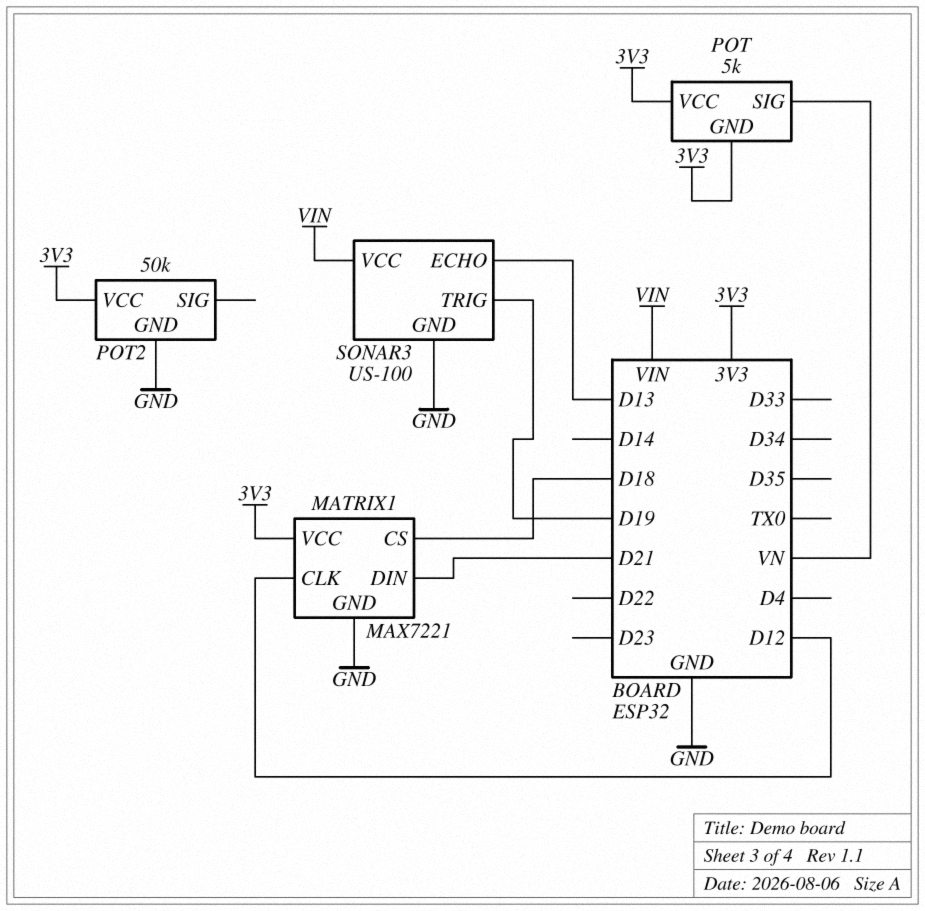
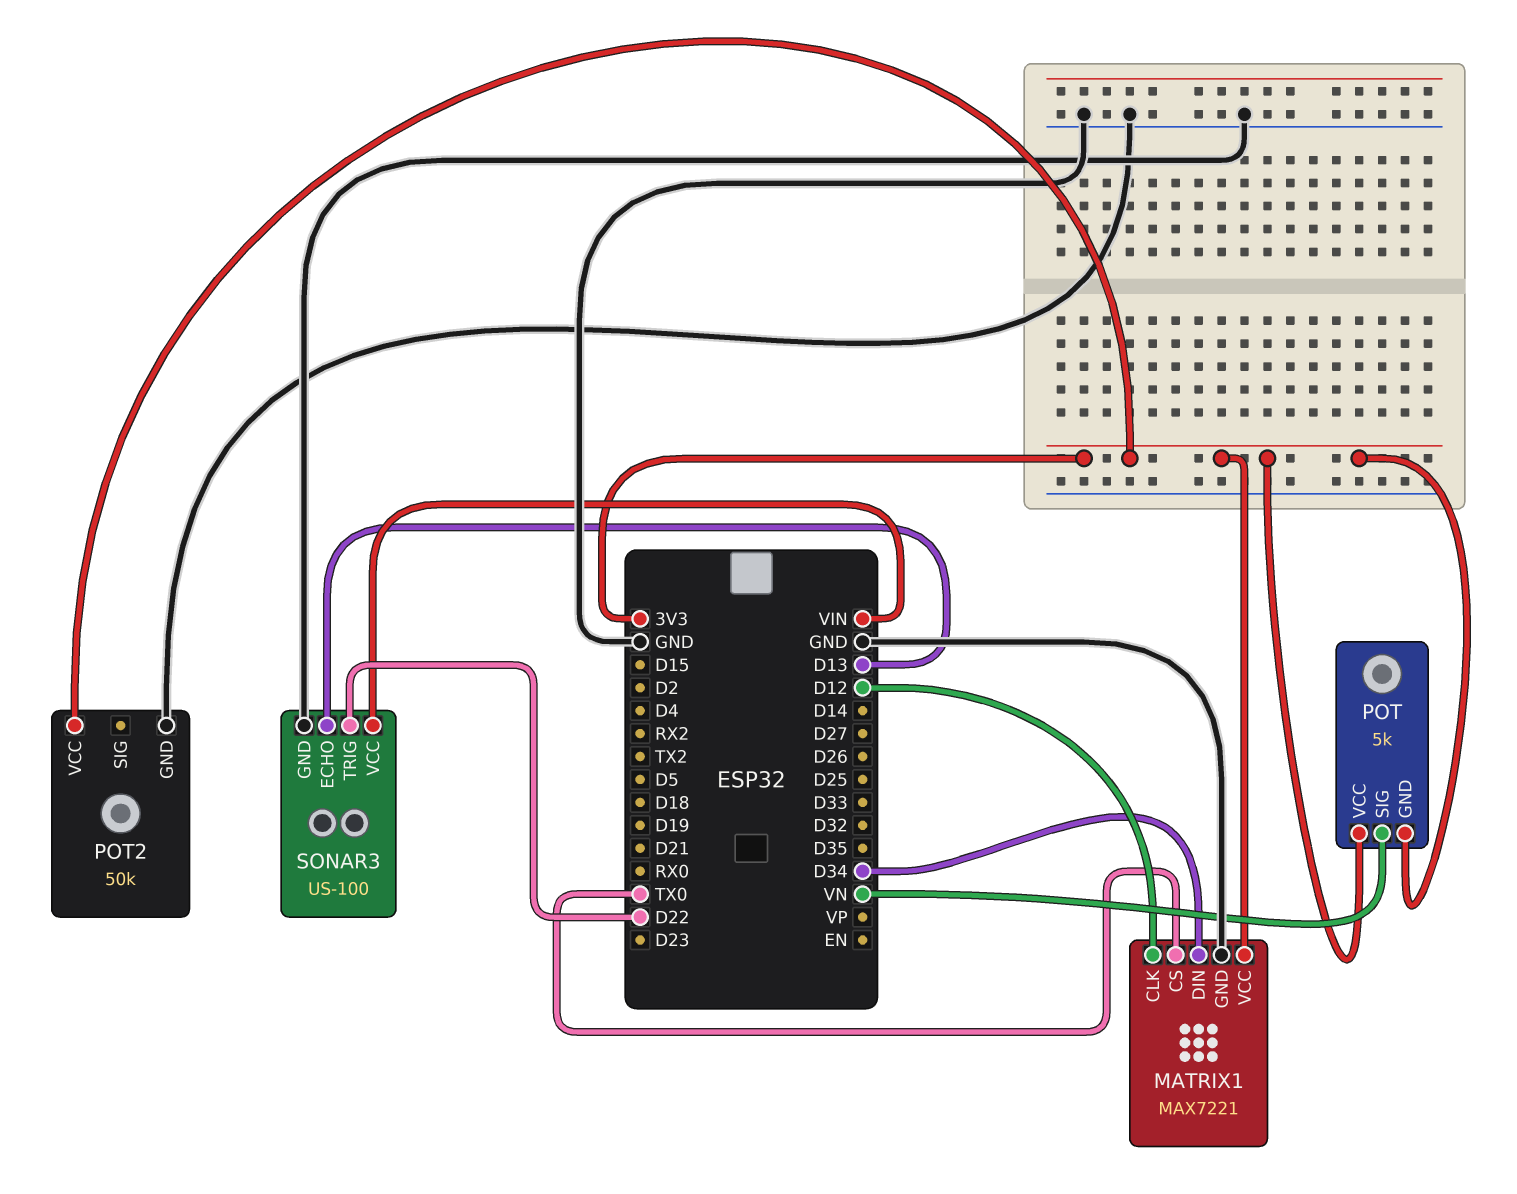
MATRIX1 pin CS: D18 -> TX0
MATRIX1 pin DIN: D21 -> D34
SONAR3 pin TRIG: D19 -> D22

